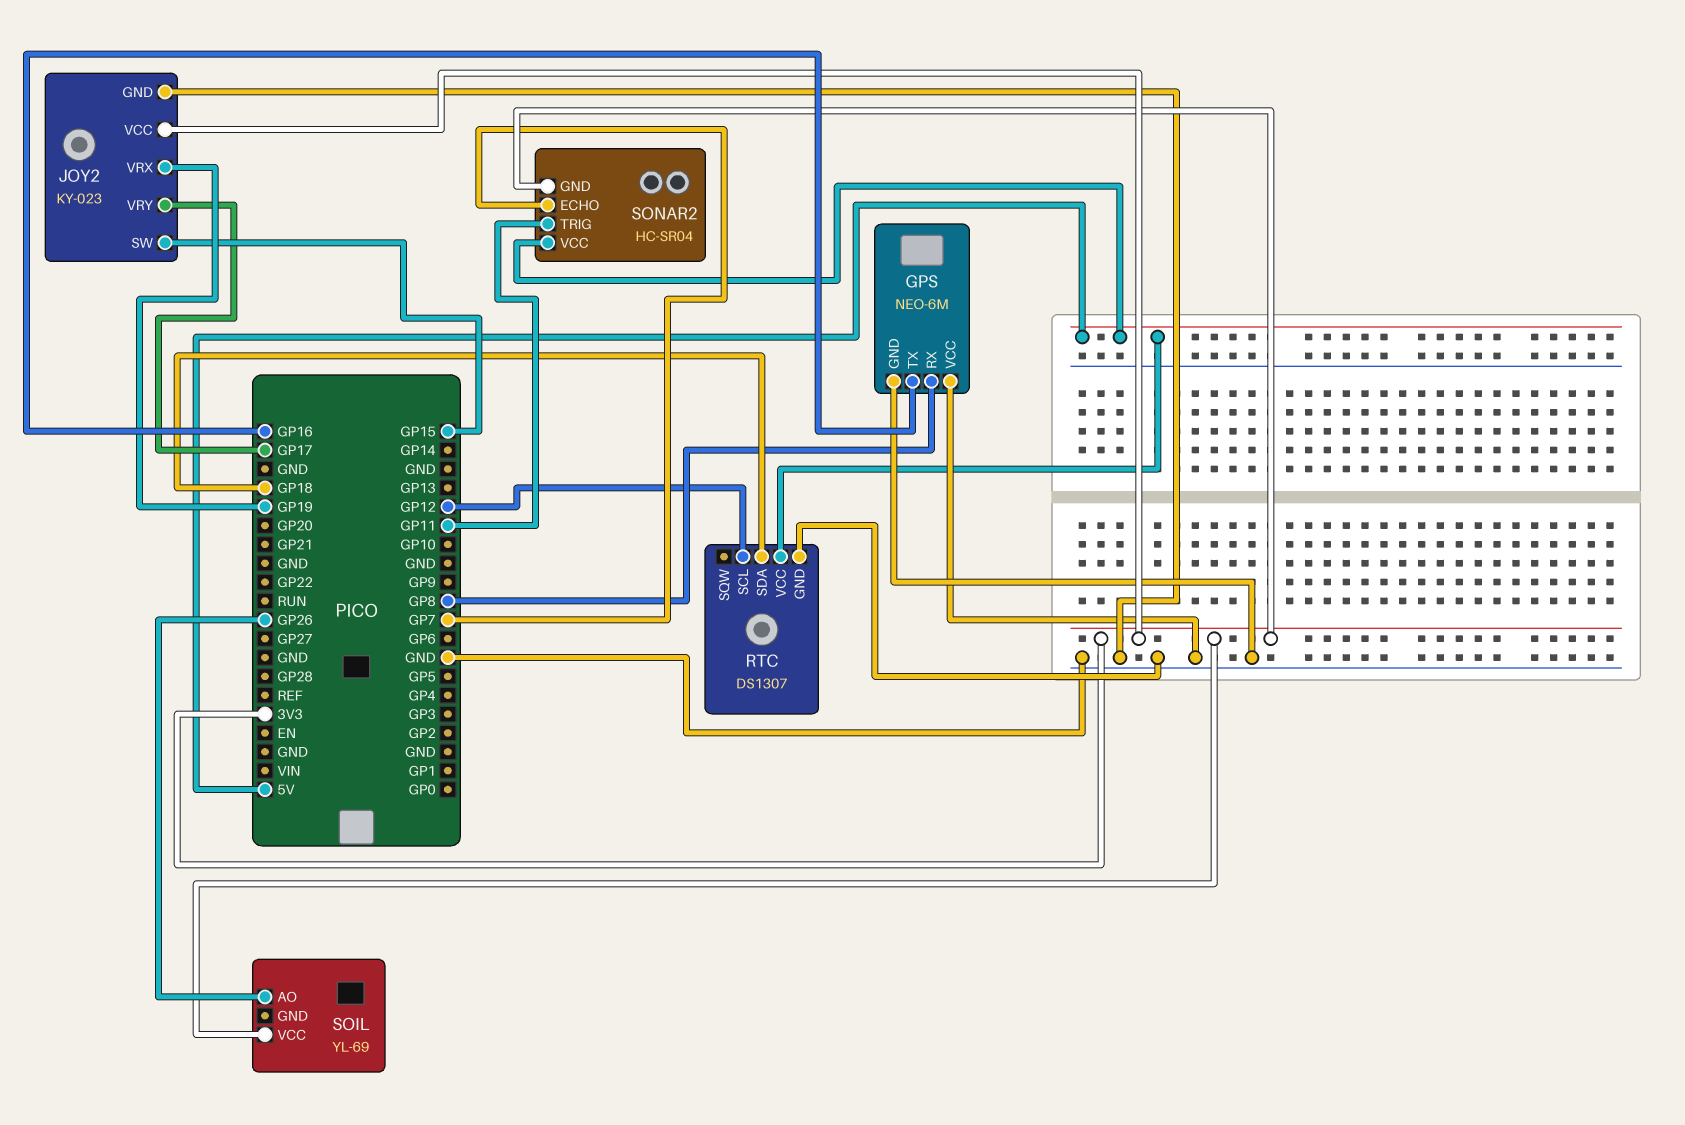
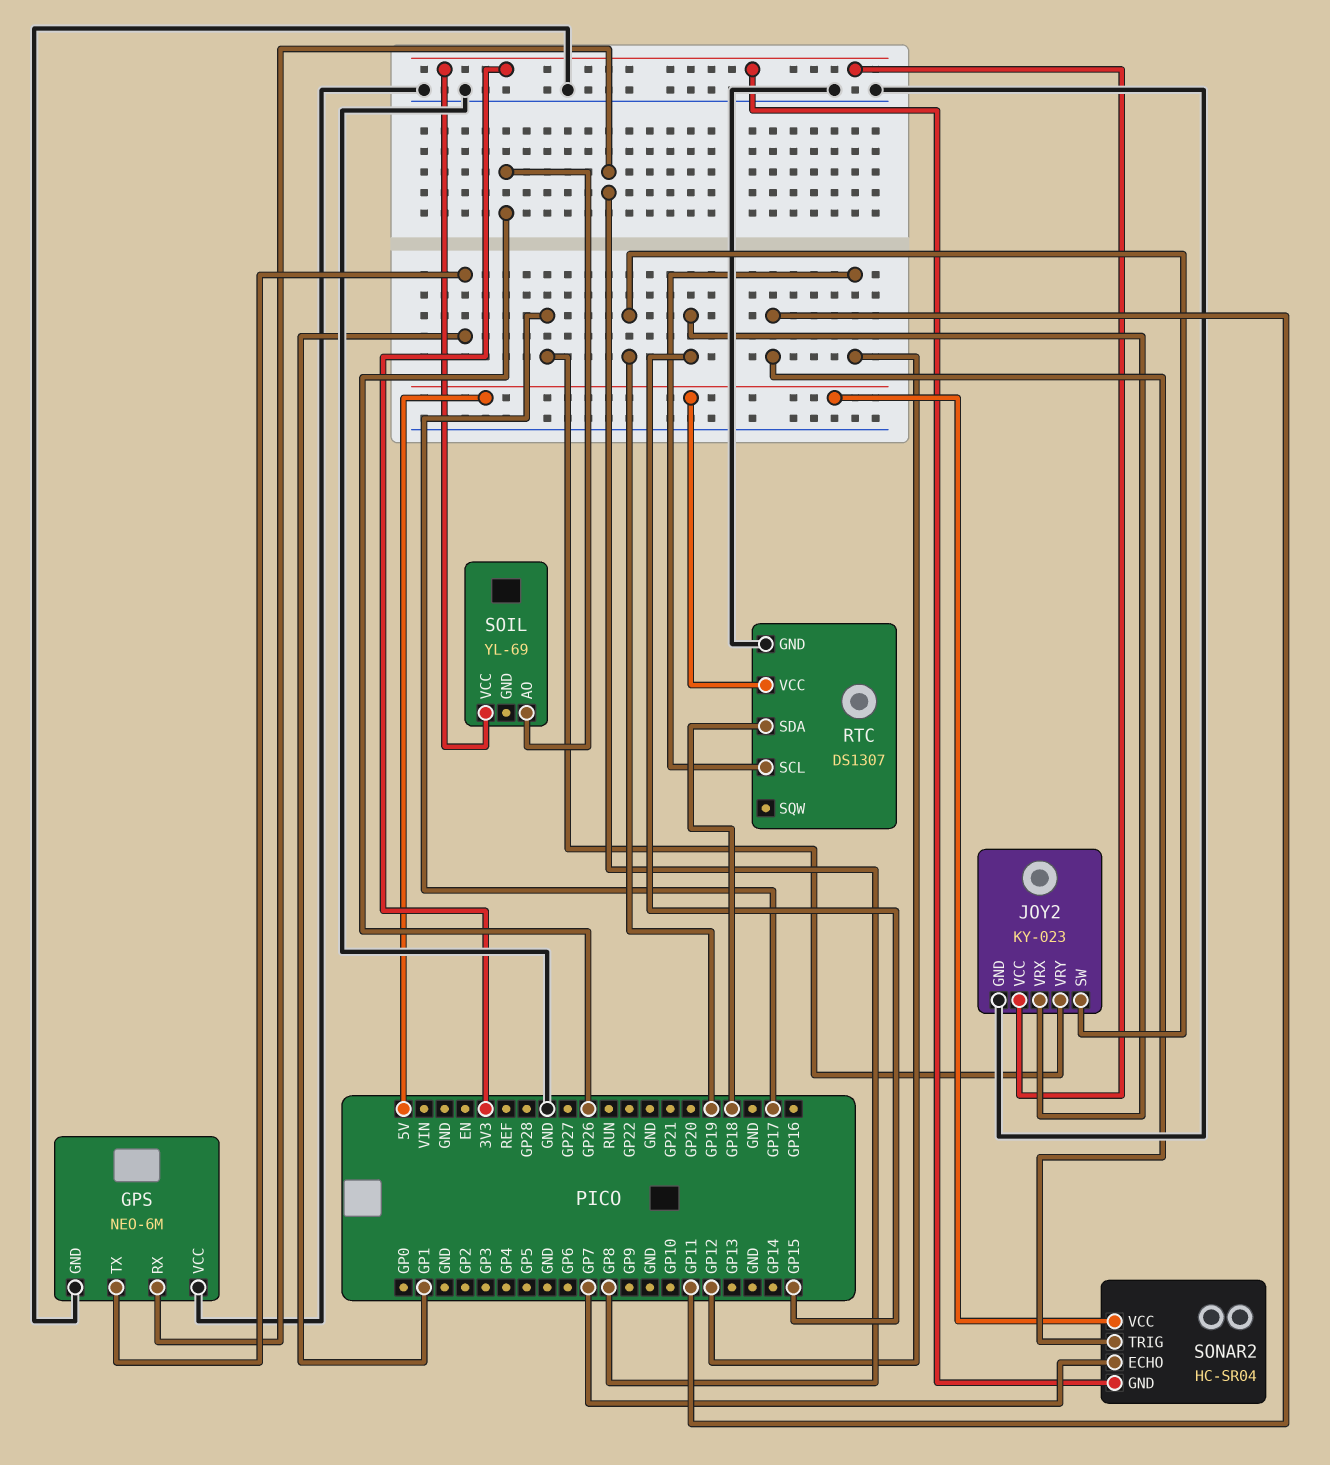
GPS pin TX: GP16 -> GP1
JOY2 pin SW: GP15 -> GP19
JOY2 pin VRX: GP19 -> GP15

